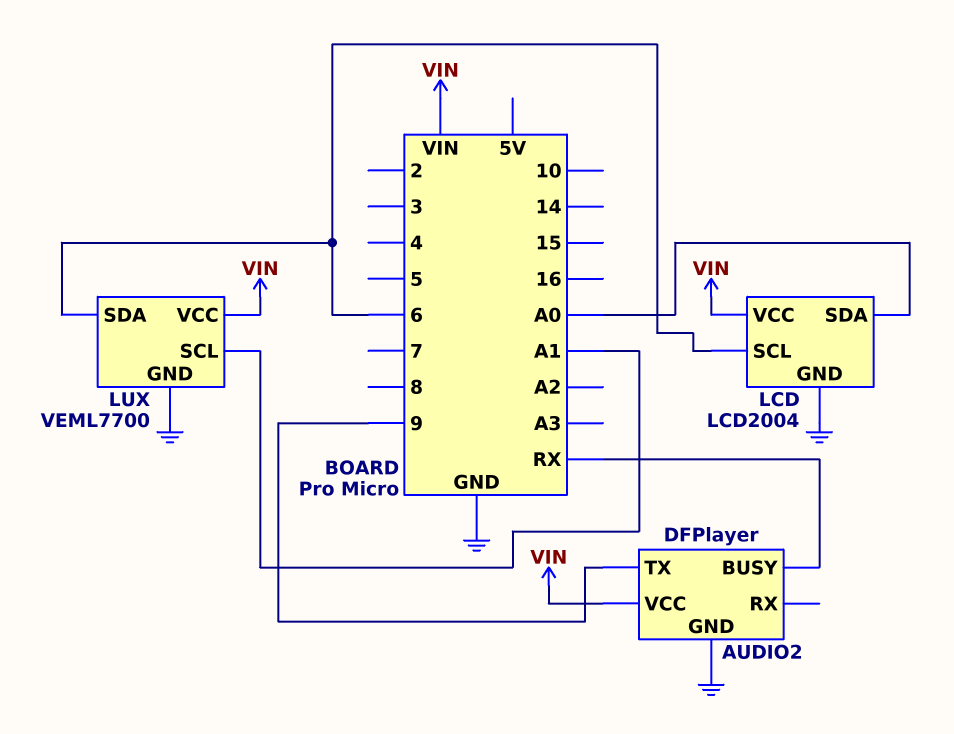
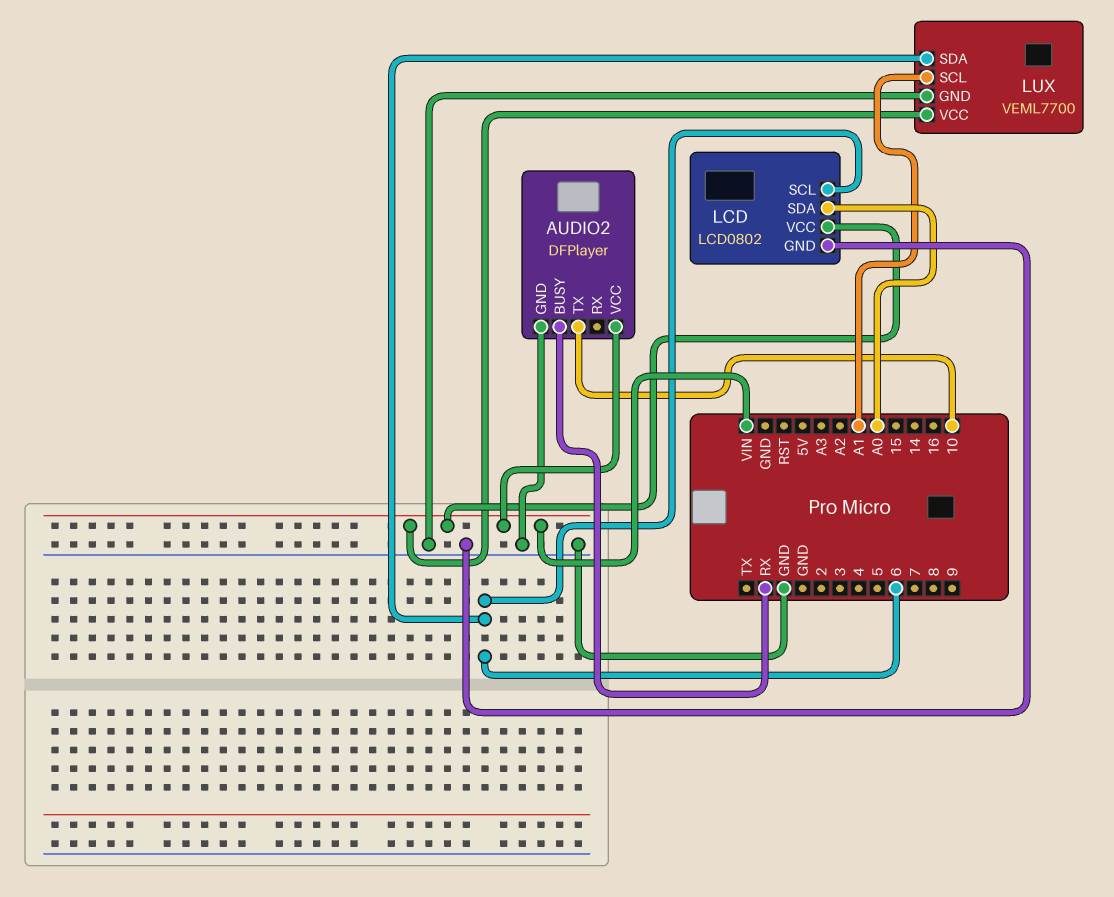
AUDIO2 pin TX: 9 -> 10
LCD: LCD2004 -> LCD0802

